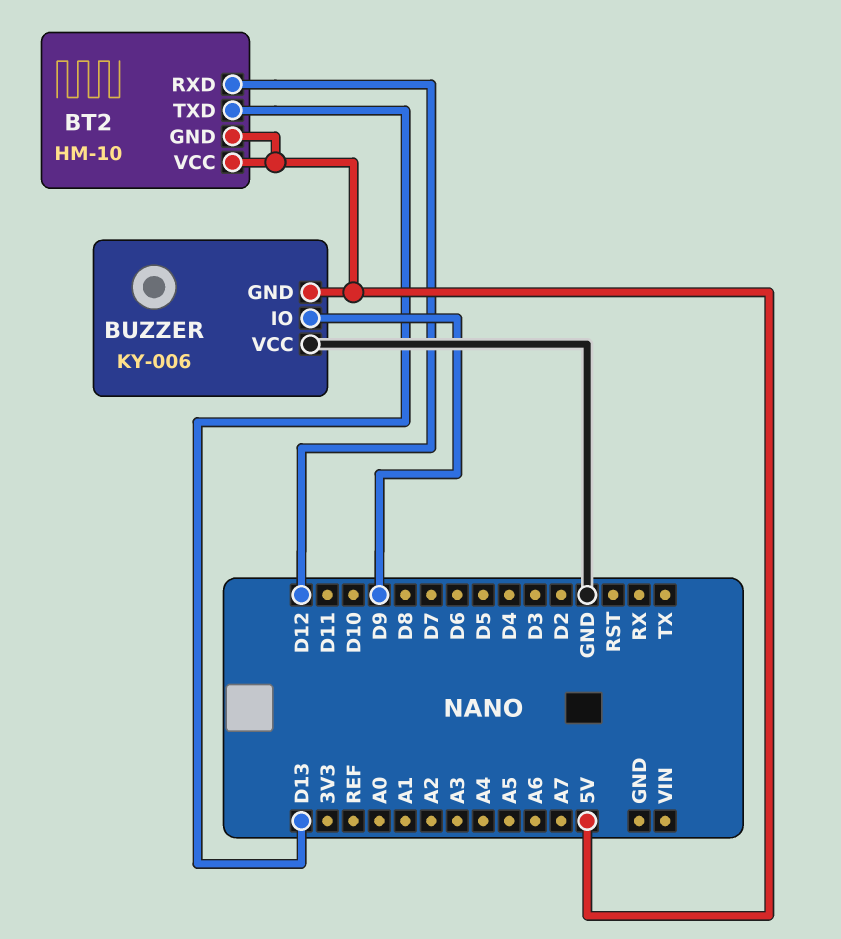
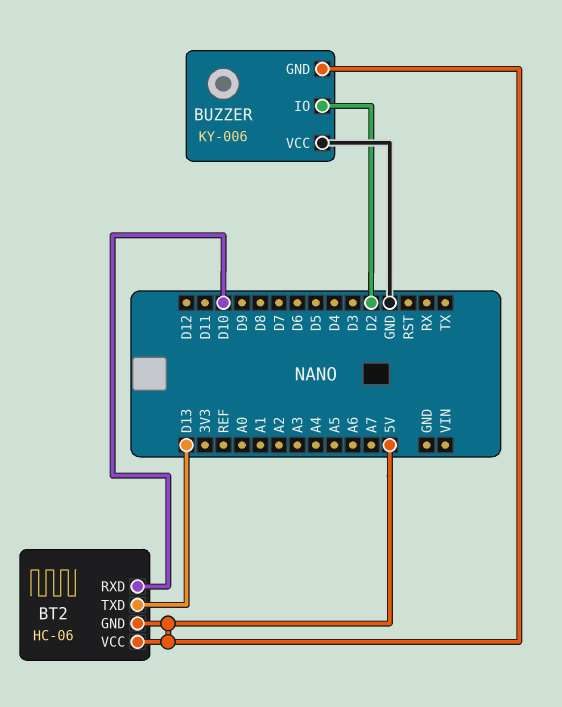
BT2: HM-10 -> HC-06
BT2 pin RXD: D12 -> D10
BUZZER pin IO: D9 -> D2

